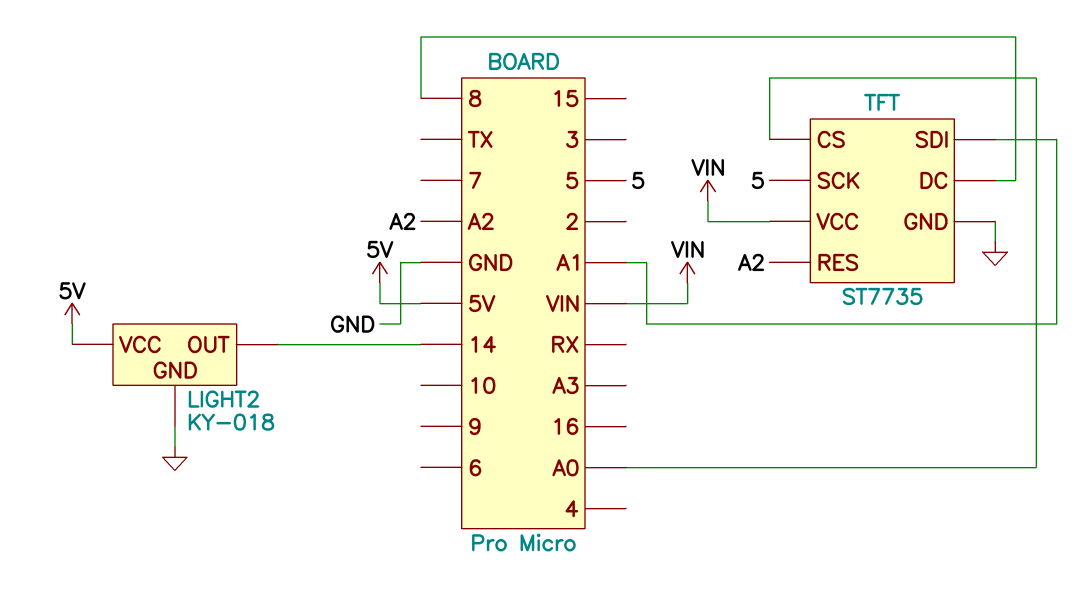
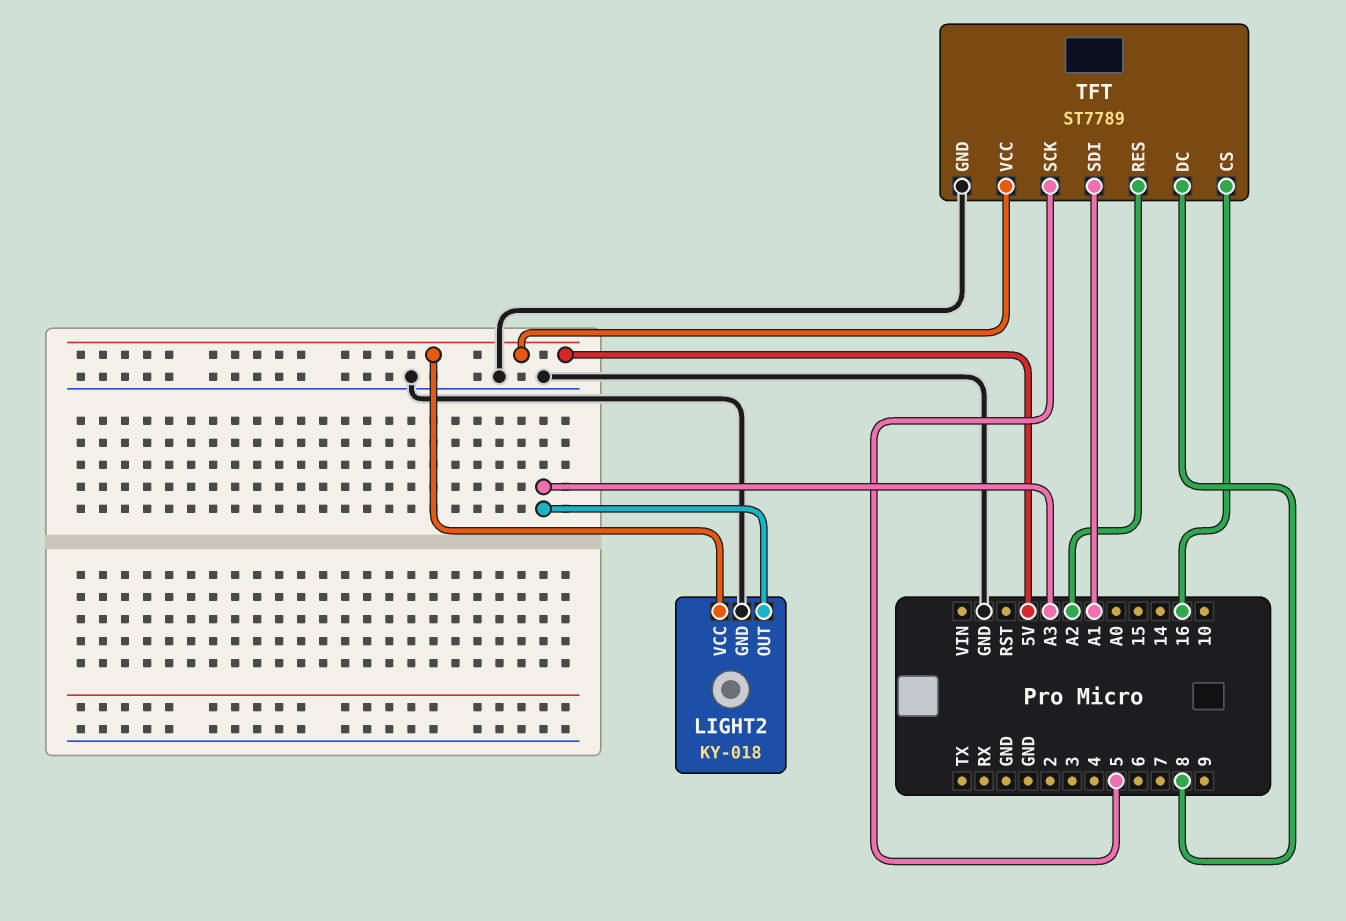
LIGHT2 pin OUT: 14 -> A3
TFT: ST7735 -> ST7789
TFT pin CS: A0 -> 16
TFT pin VCC: VIN -> 5V

